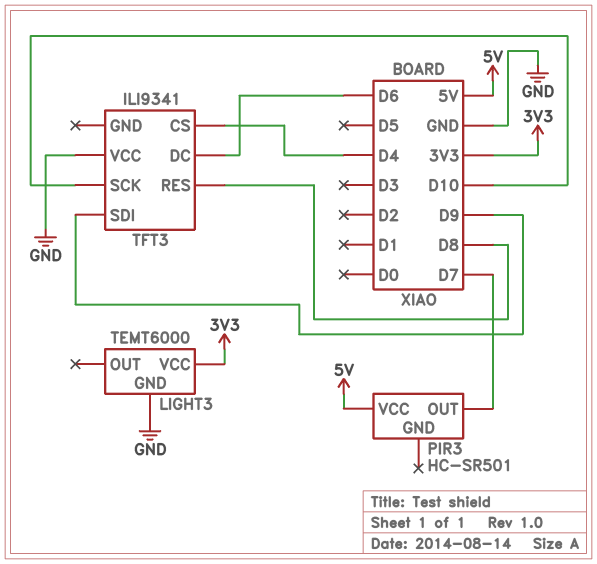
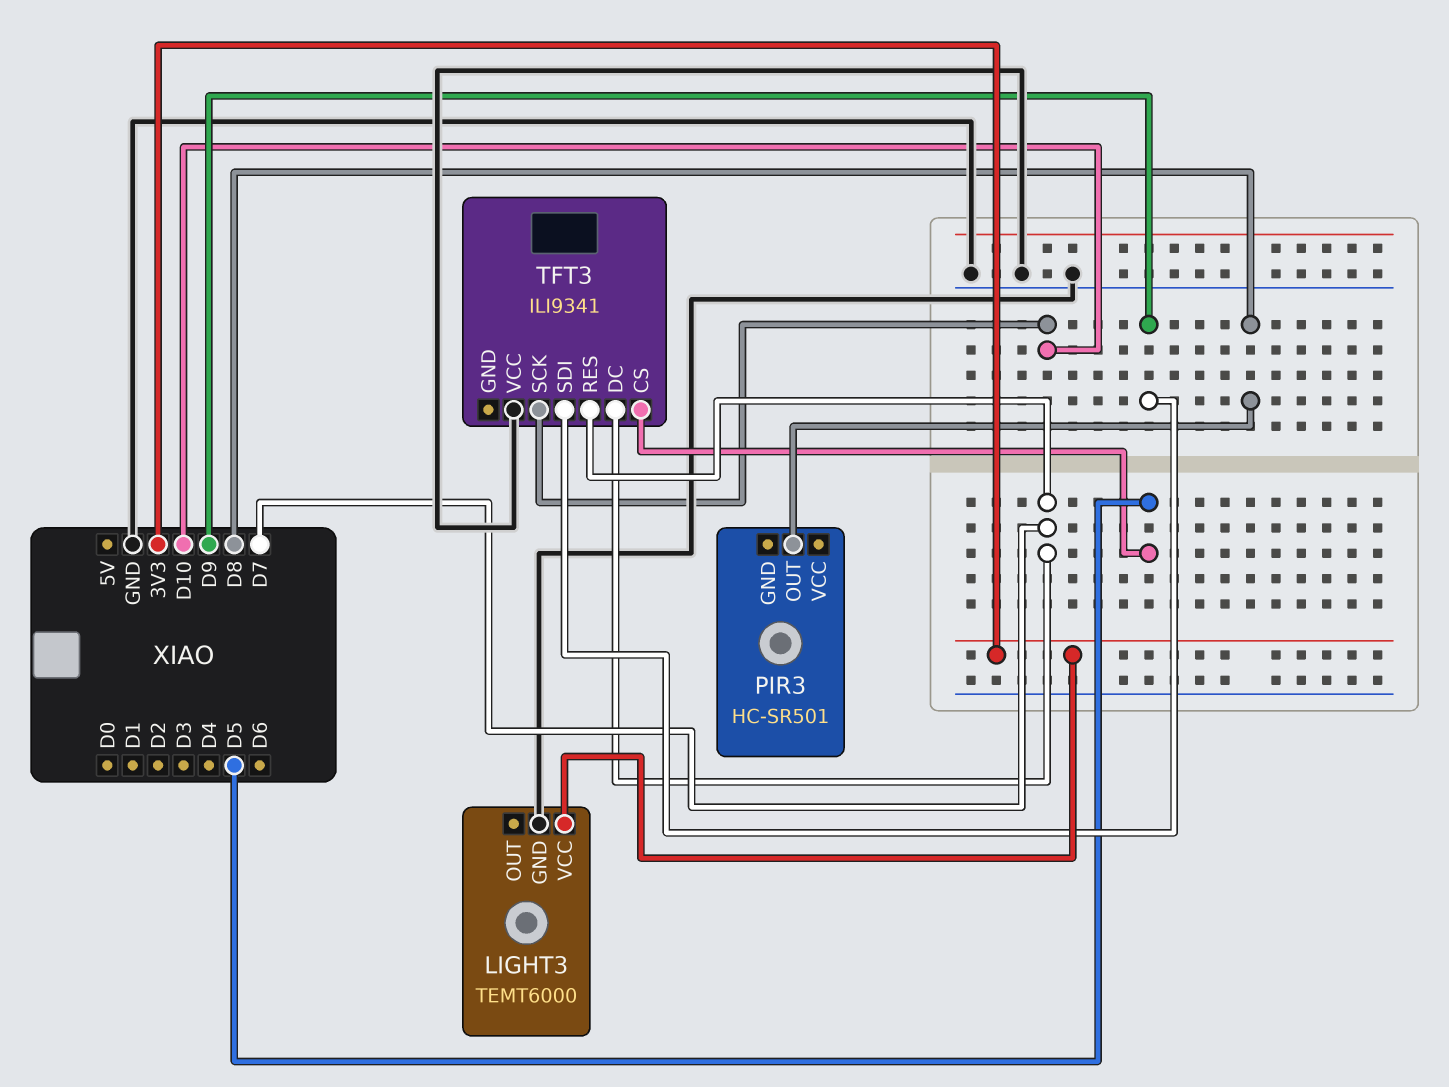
PIR3 pin OUT: D7 -> D8
PIR3 pin VCC: 5V -> none
TFT3 pin CS: D4 -> D5
TFT3 pin DC: D6 -> D7
TFT3 pin RES: D8 -> D7

